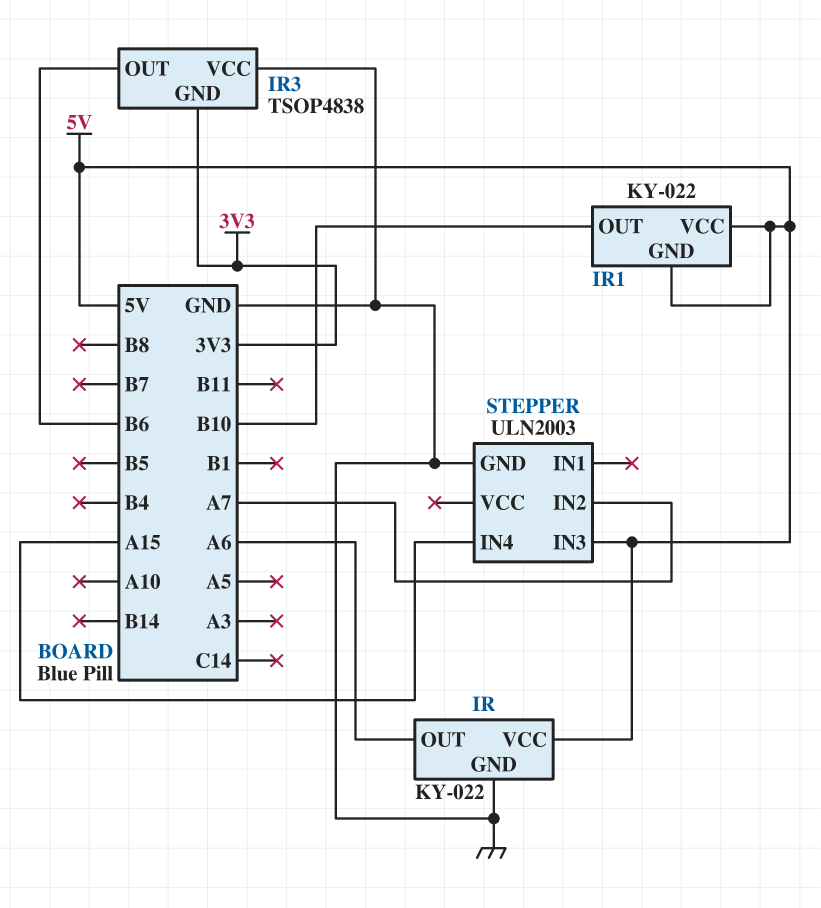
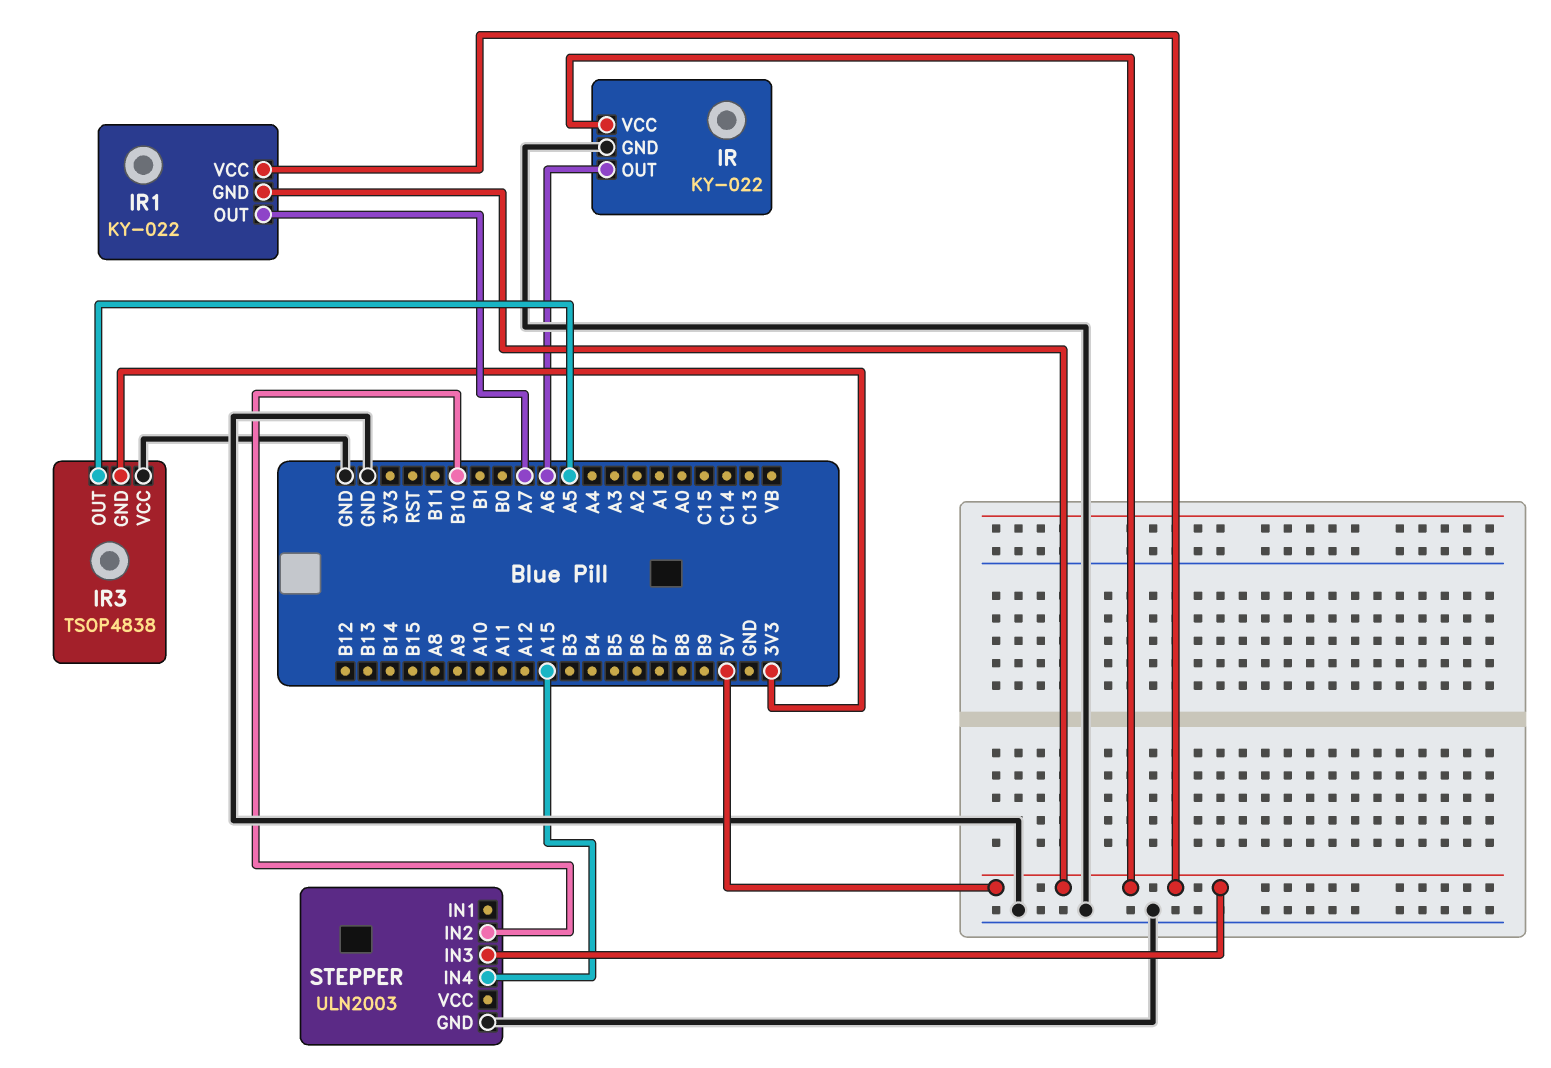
IR1 pin OUT: B10 -> A7
IR3 pin OUT: B6 -> A5
STEPPER pin IN2: A7 -> B10

